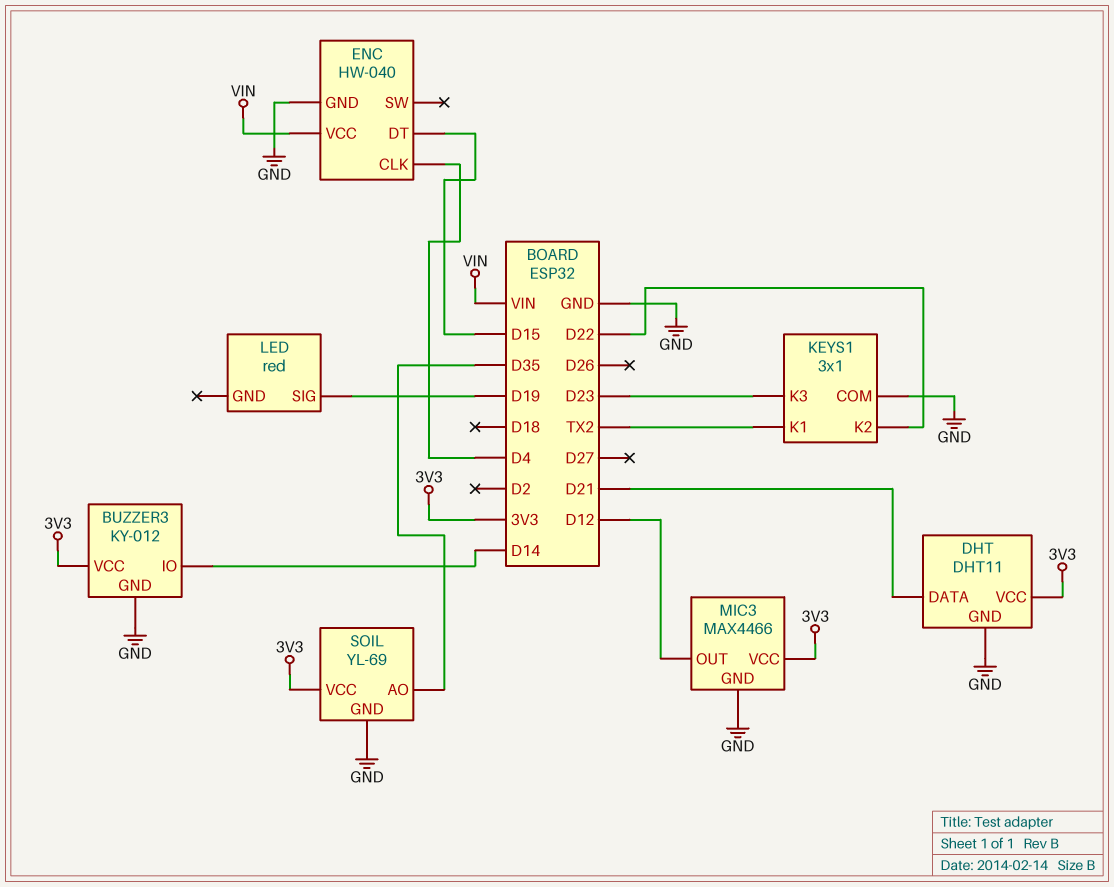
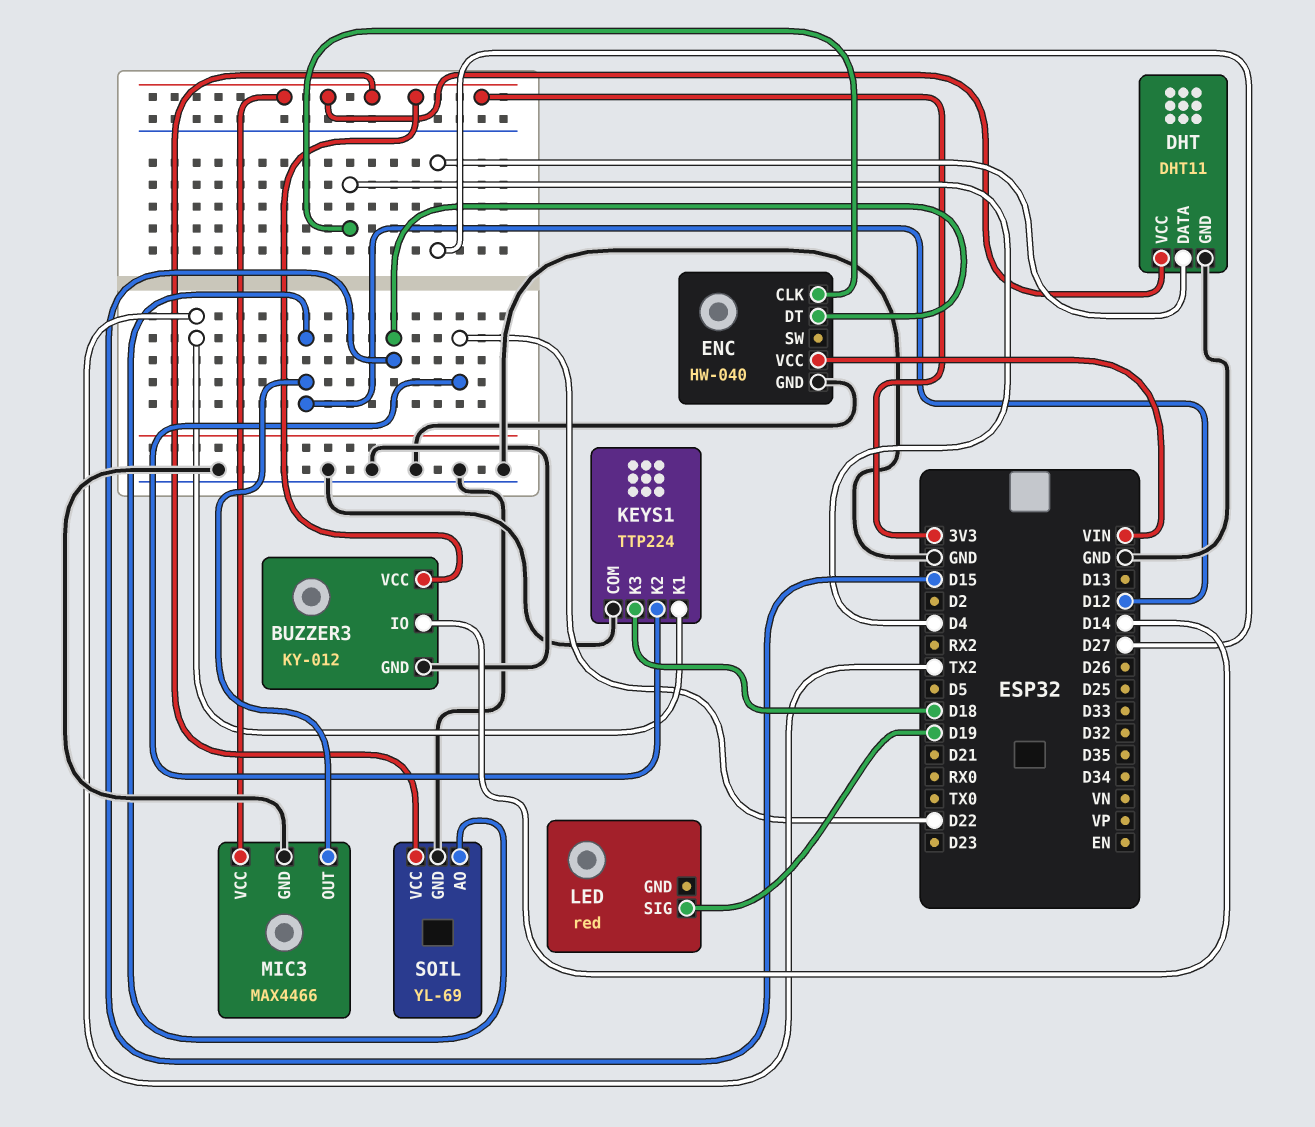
DHT pin DATA: D21 -> D27
KEYS1: 3x1 -> TTP224
KEYS1 pin K3: D23 -> D18
SOIL pin AO: D35 -> D12

